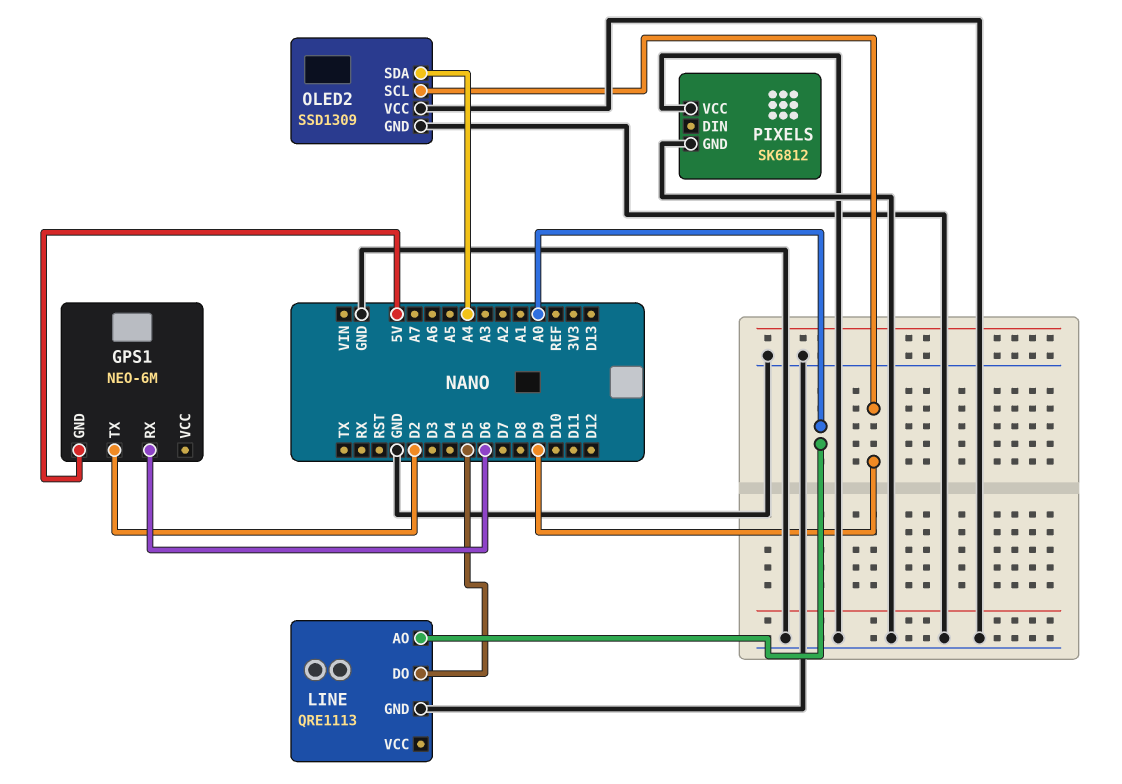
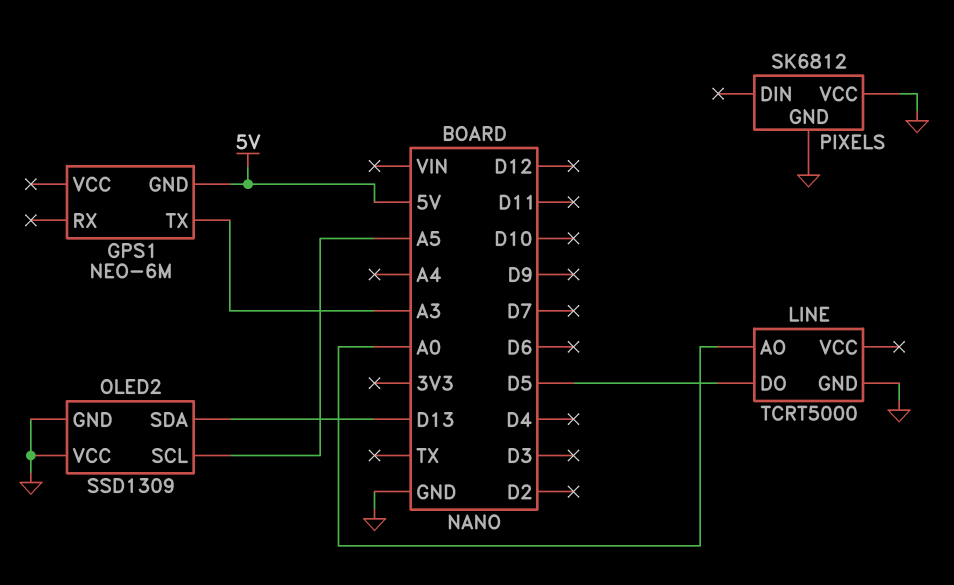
GPS1 pin RX: D6 -> none
GPS1 pin TX: D2 -> A3
LINE: QRE1113 -> TCRT5000
OLED2 pin SCL: D9 -> A5
OLED2 pin SDA: A4 -> D13

